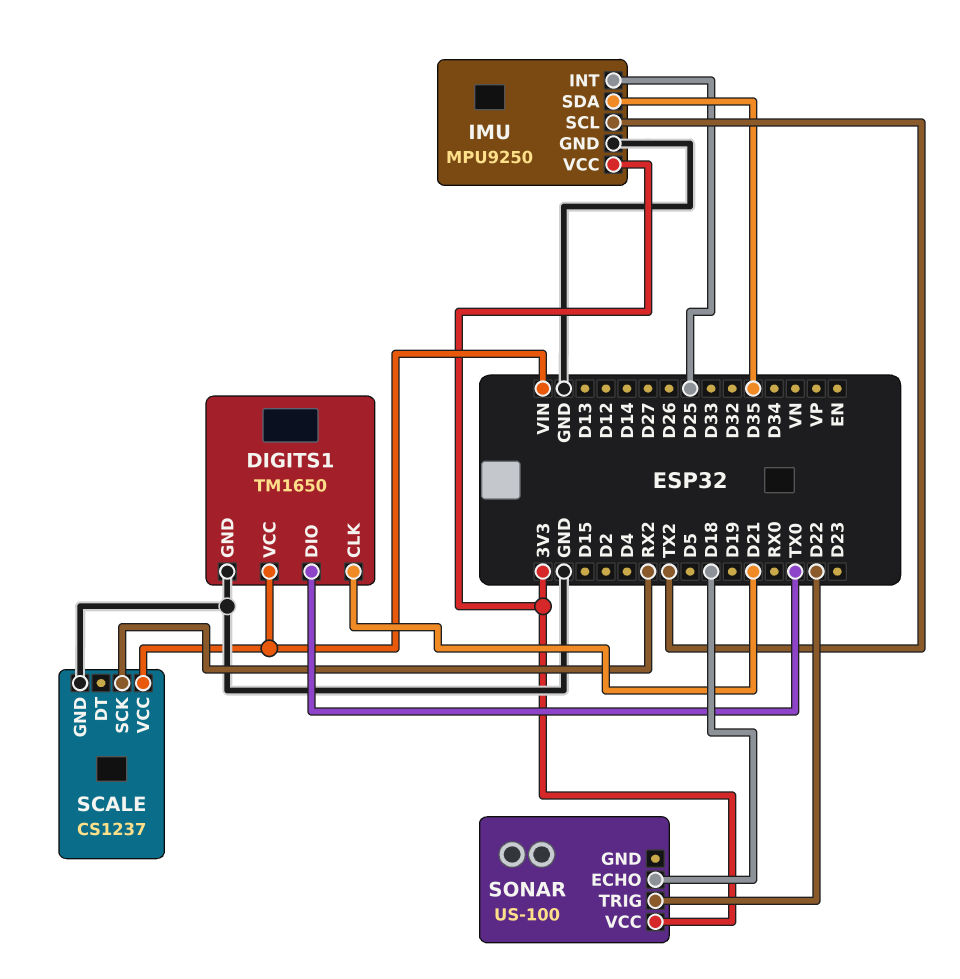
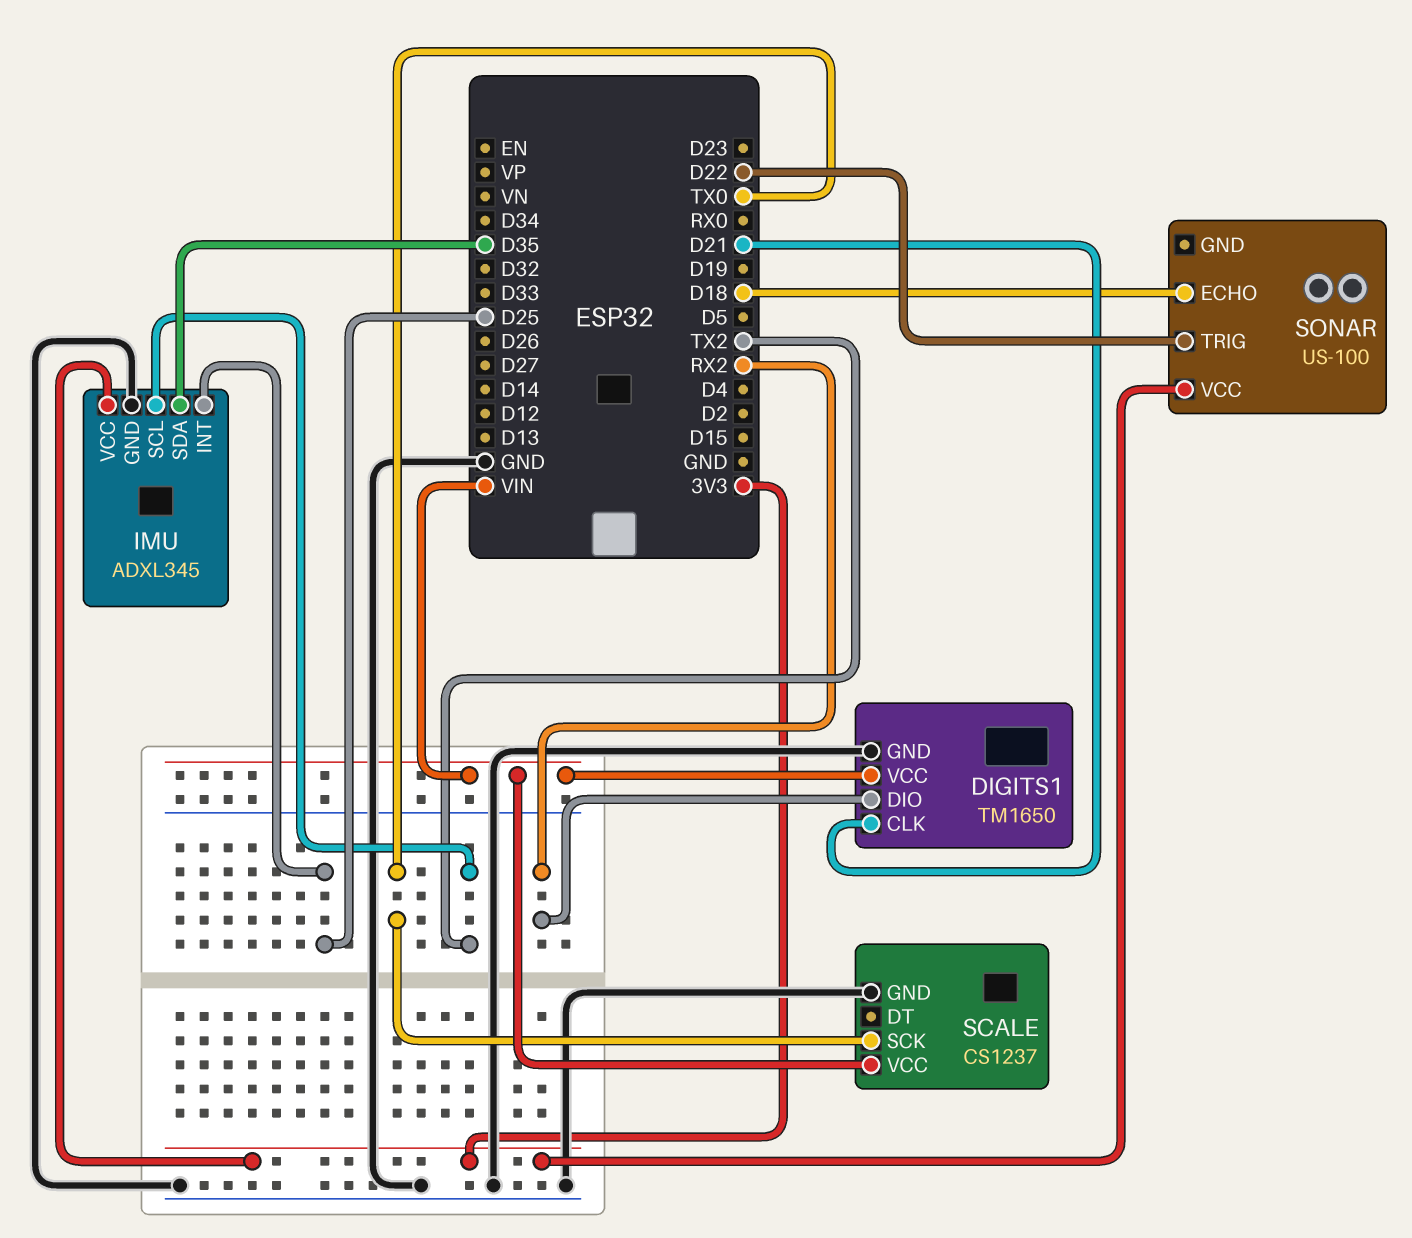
DIGITS1 pin DIO: TX0 -> RX2
IMU: MPU9250 -> ADXL345
SCALE pin SCK: RX2 -> TX0

